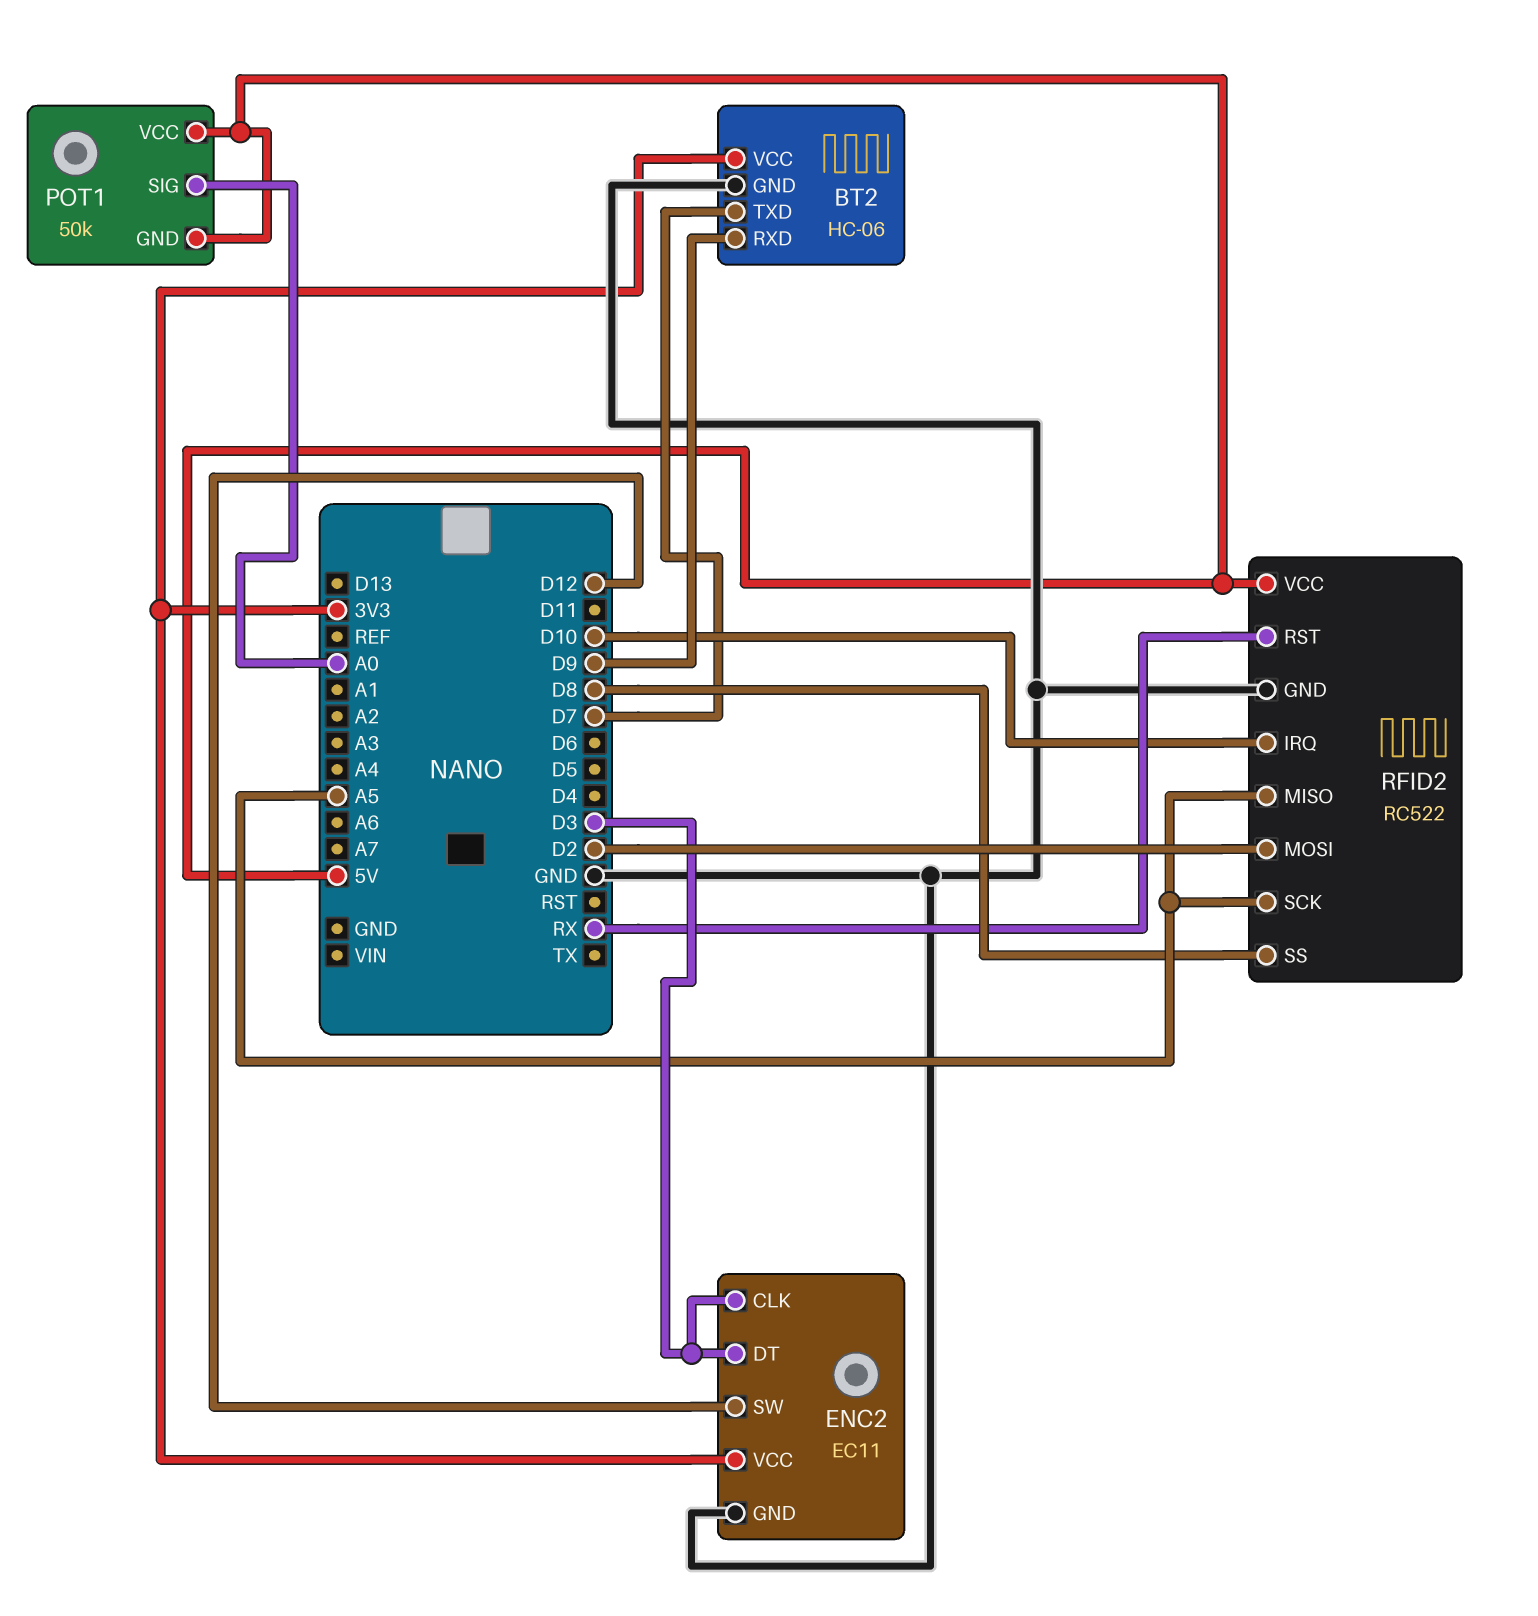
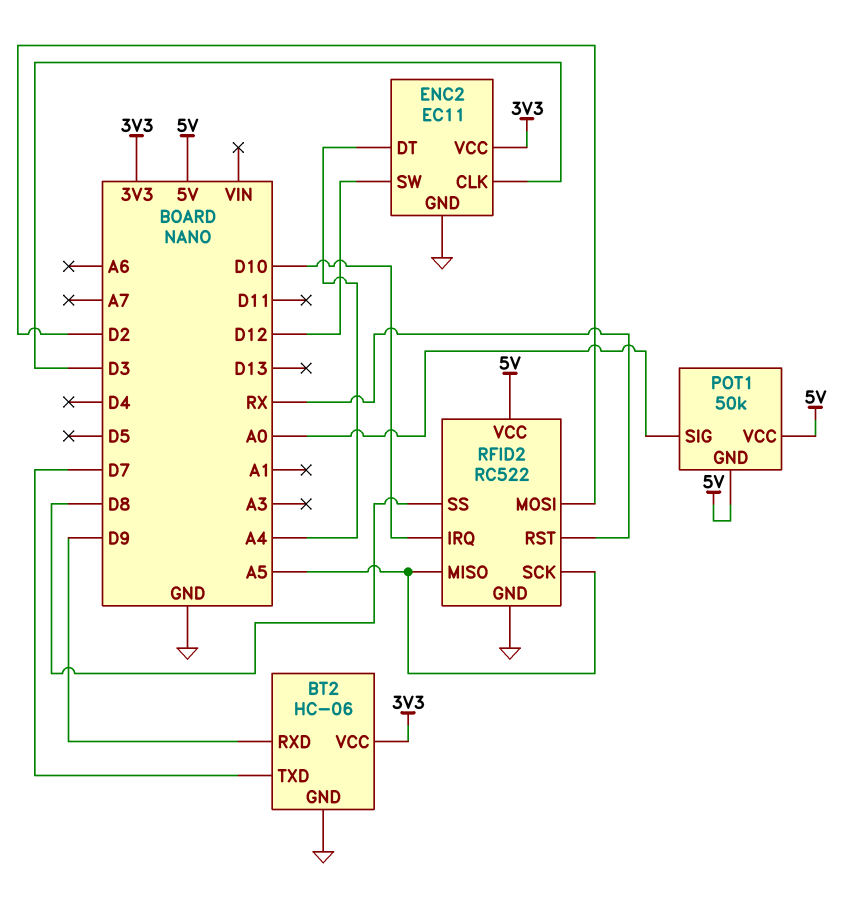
ENC2 pin DT: D3 -> A4

